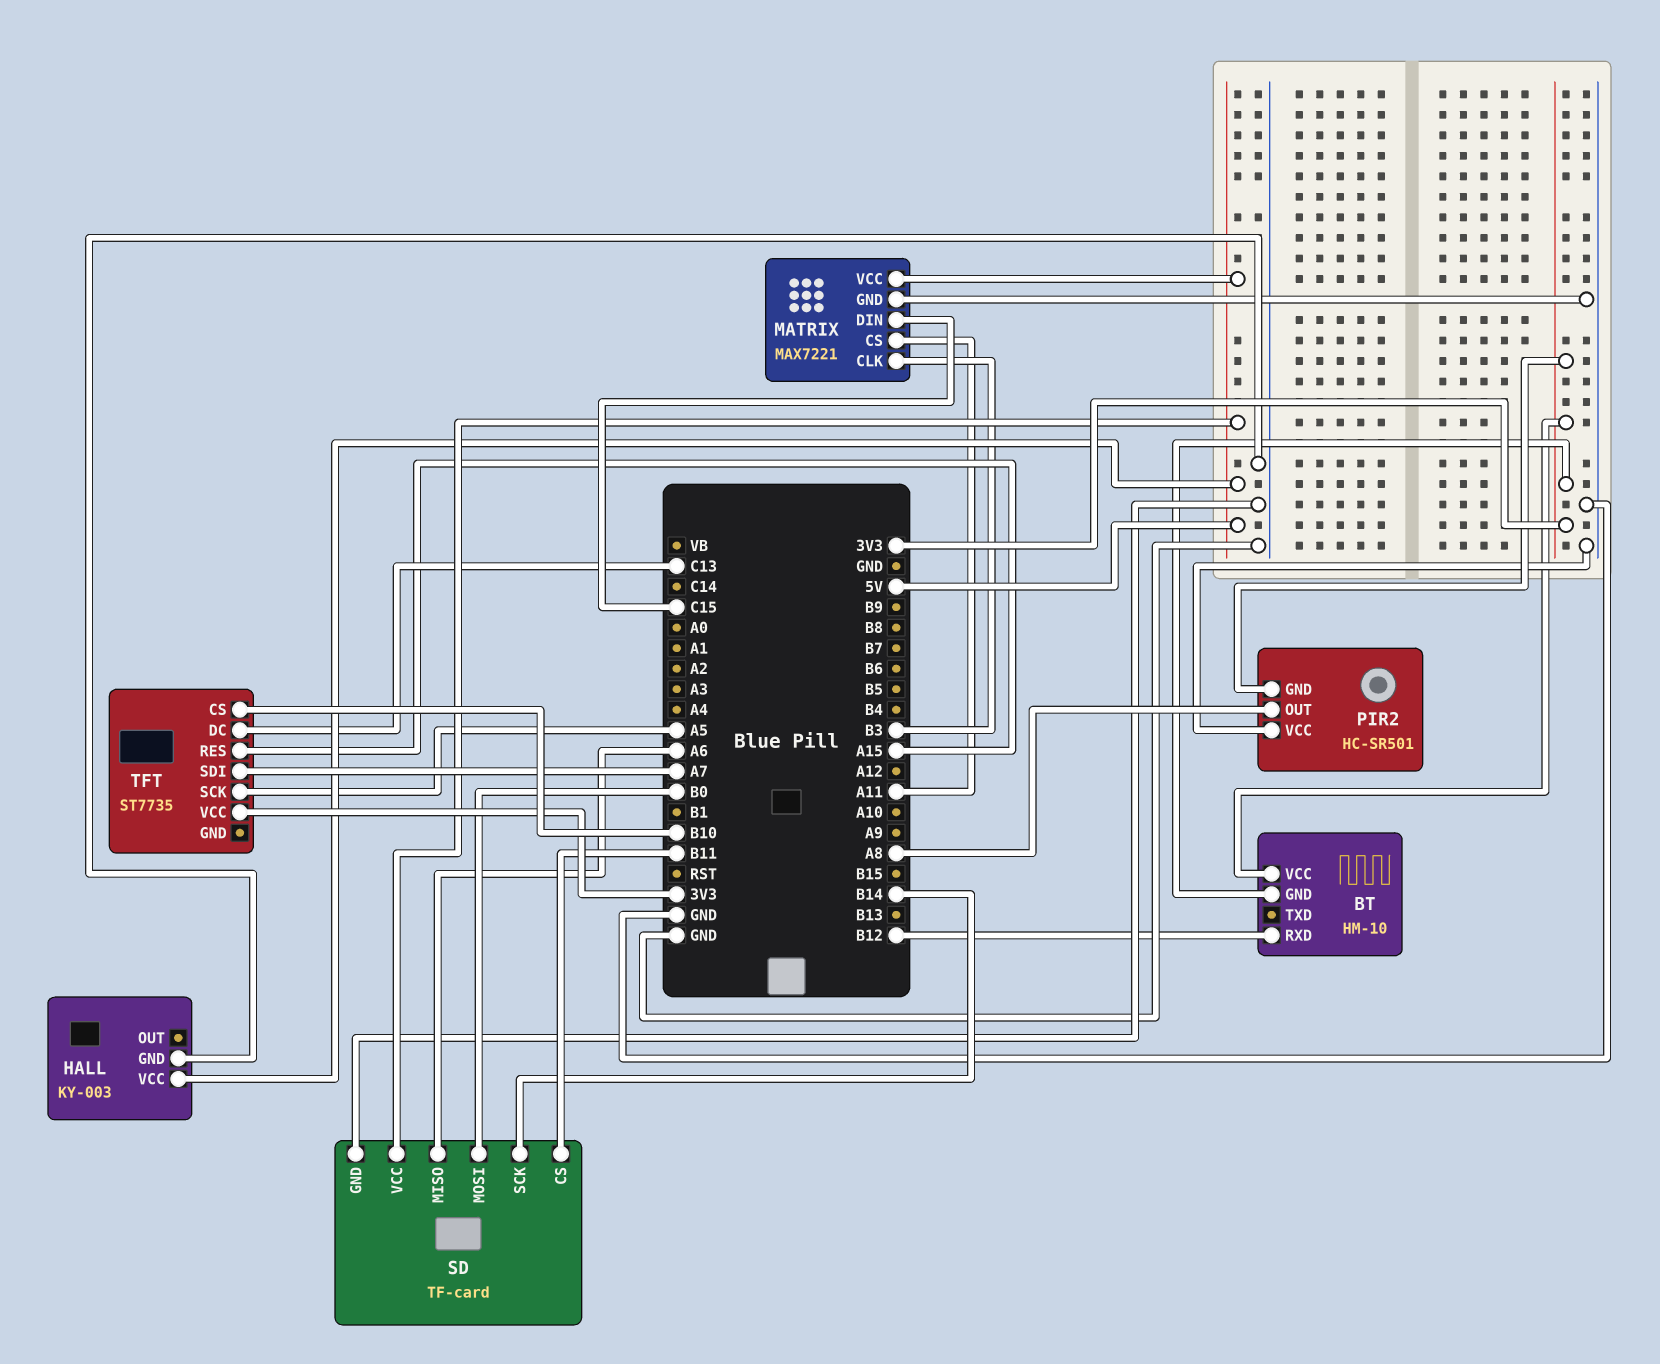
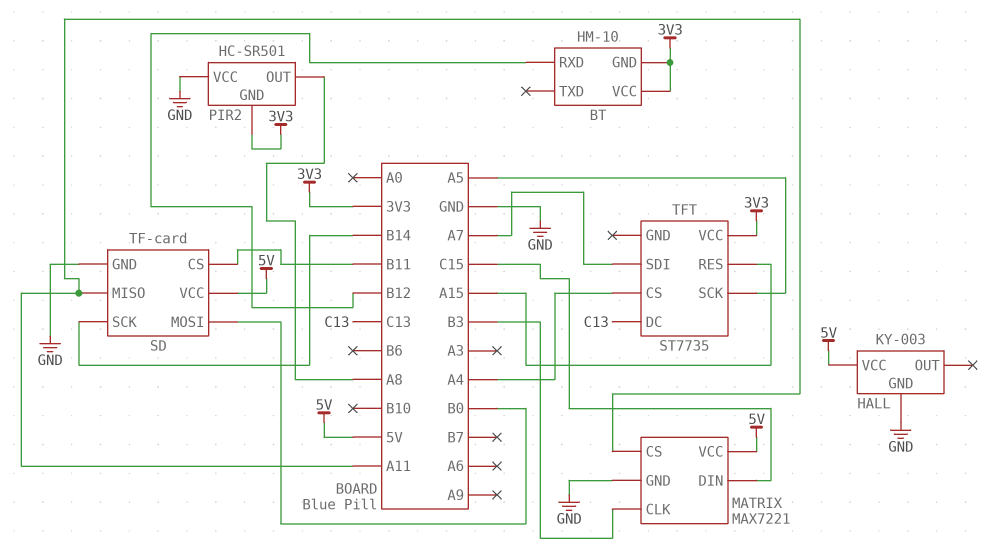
SD pin MISO: A6 -> A11
TFT pin CS: B10 -> A4

